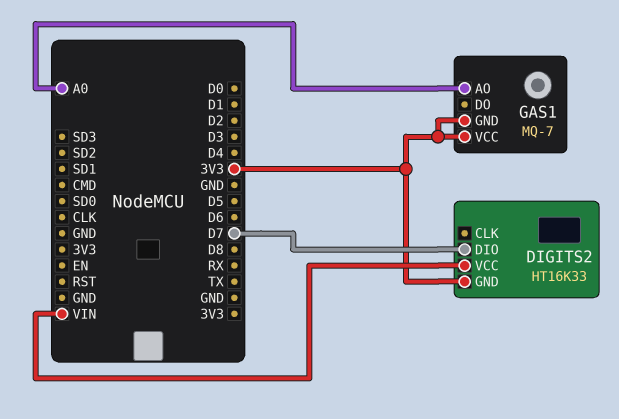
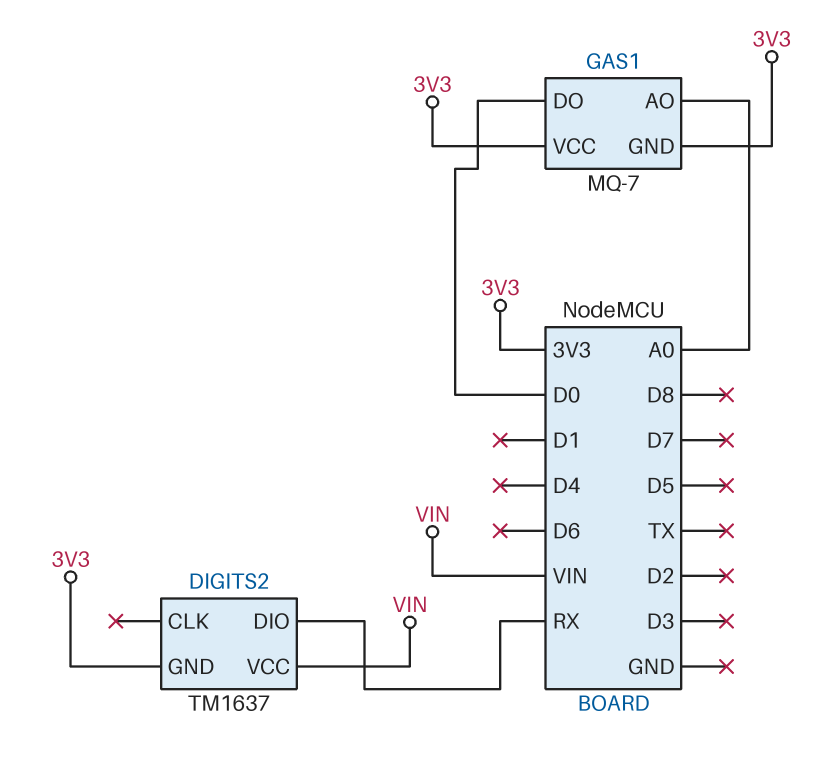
DIGITS2: HT16K33 -> TM1637
DIGITS2 pin DIO: D7 -> RX
GAS1 pin DO: none -> D0

